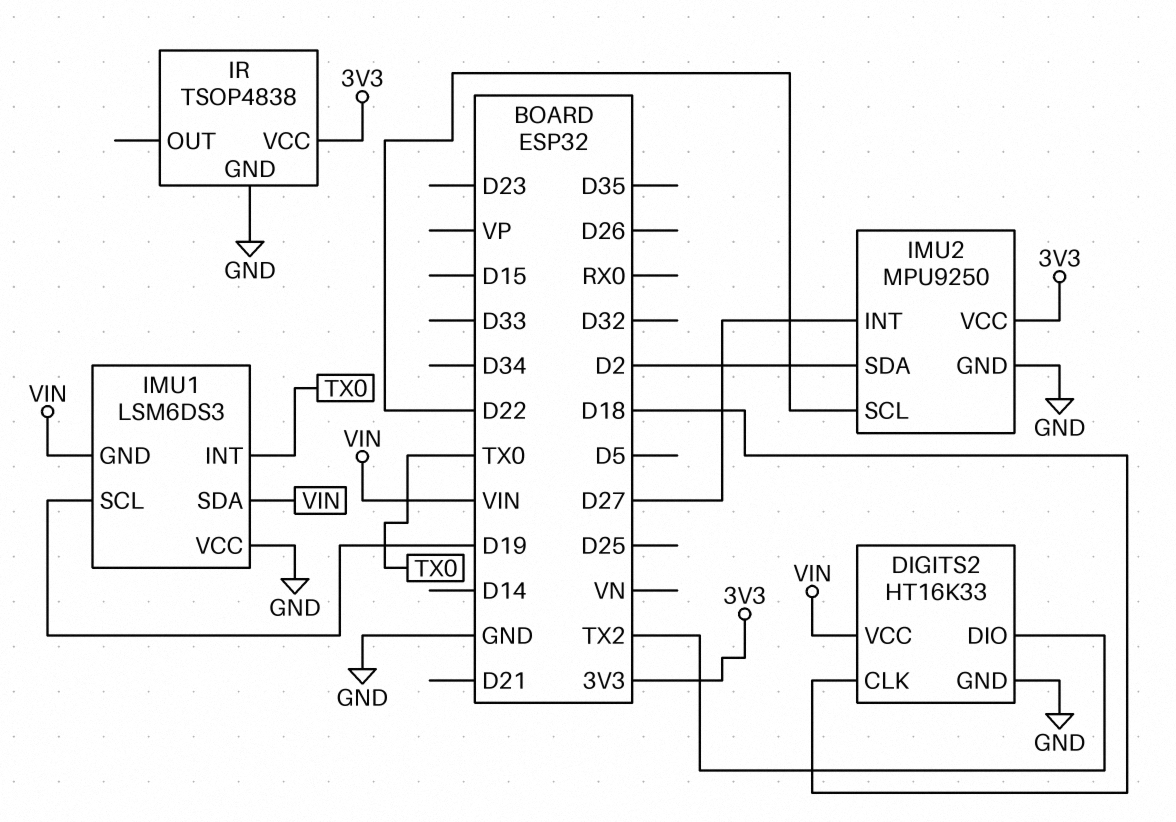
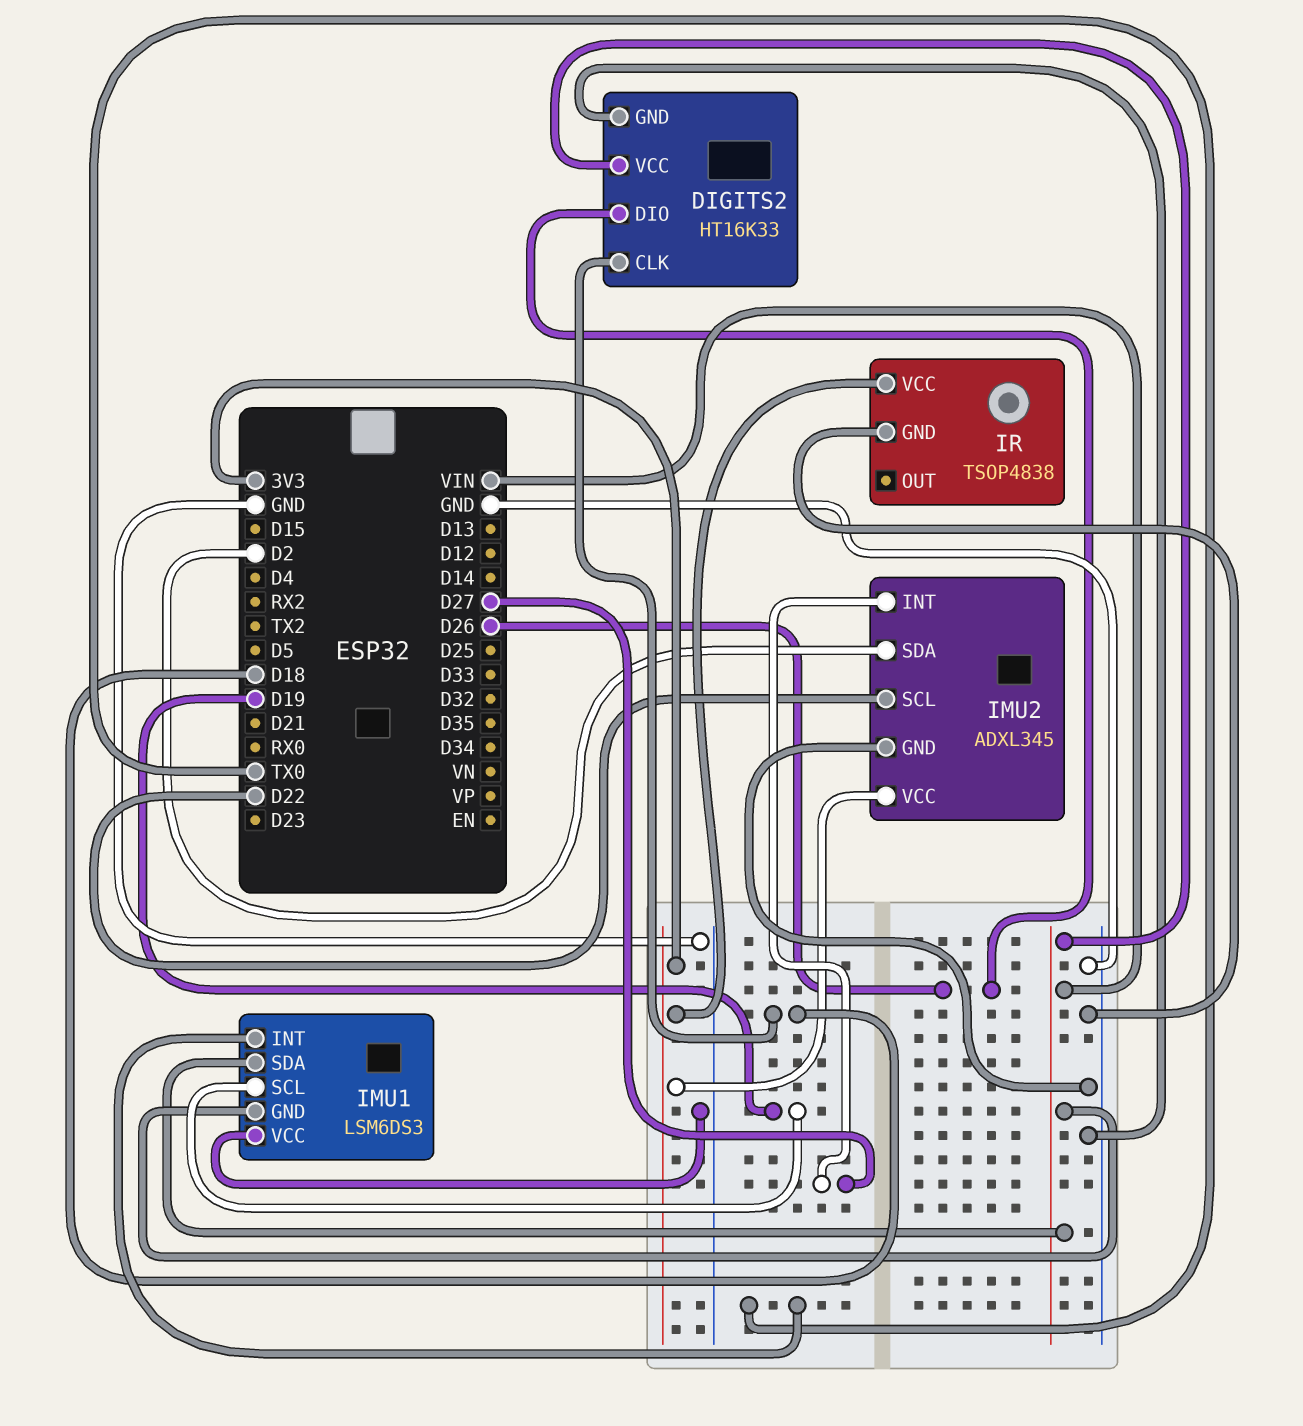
DIGITS2 pin DIO: TX2 -> D26
IMU2: MPU9250 -> ADXL345

